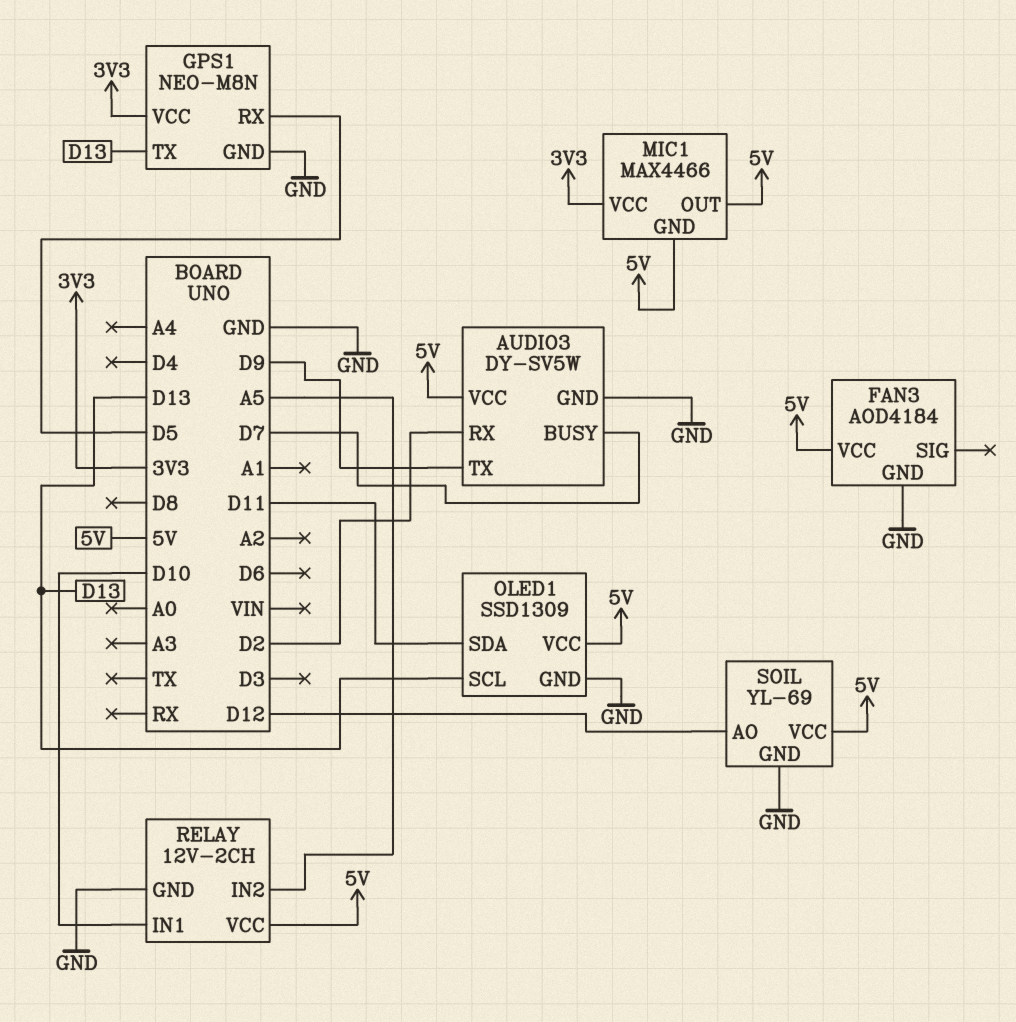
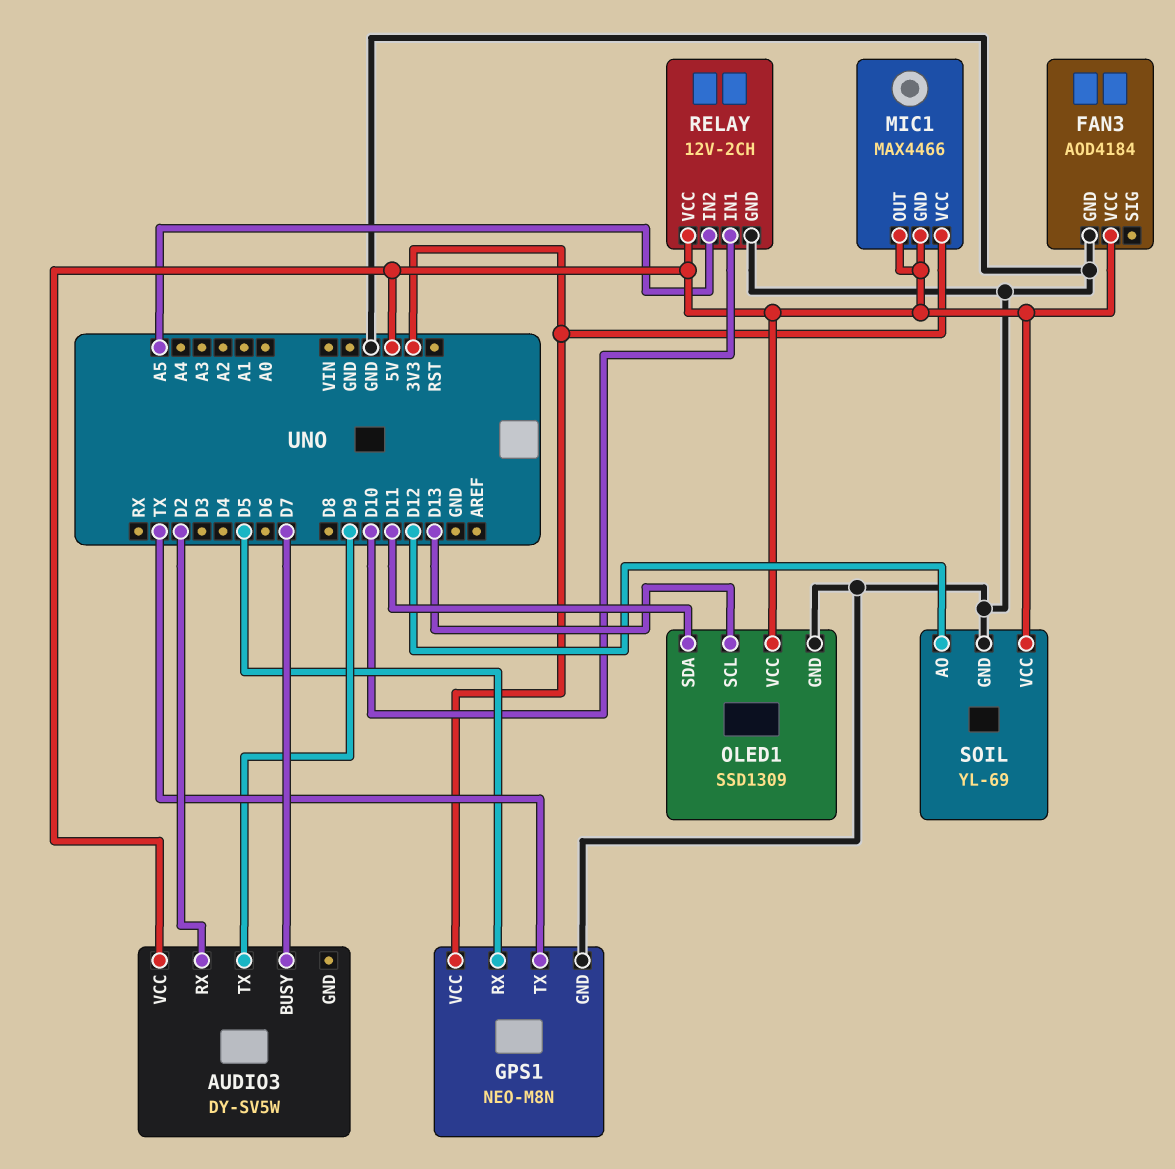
AUDIO3 pin GND: GND -> none
GPS1 pin TX: D13 -> TX

